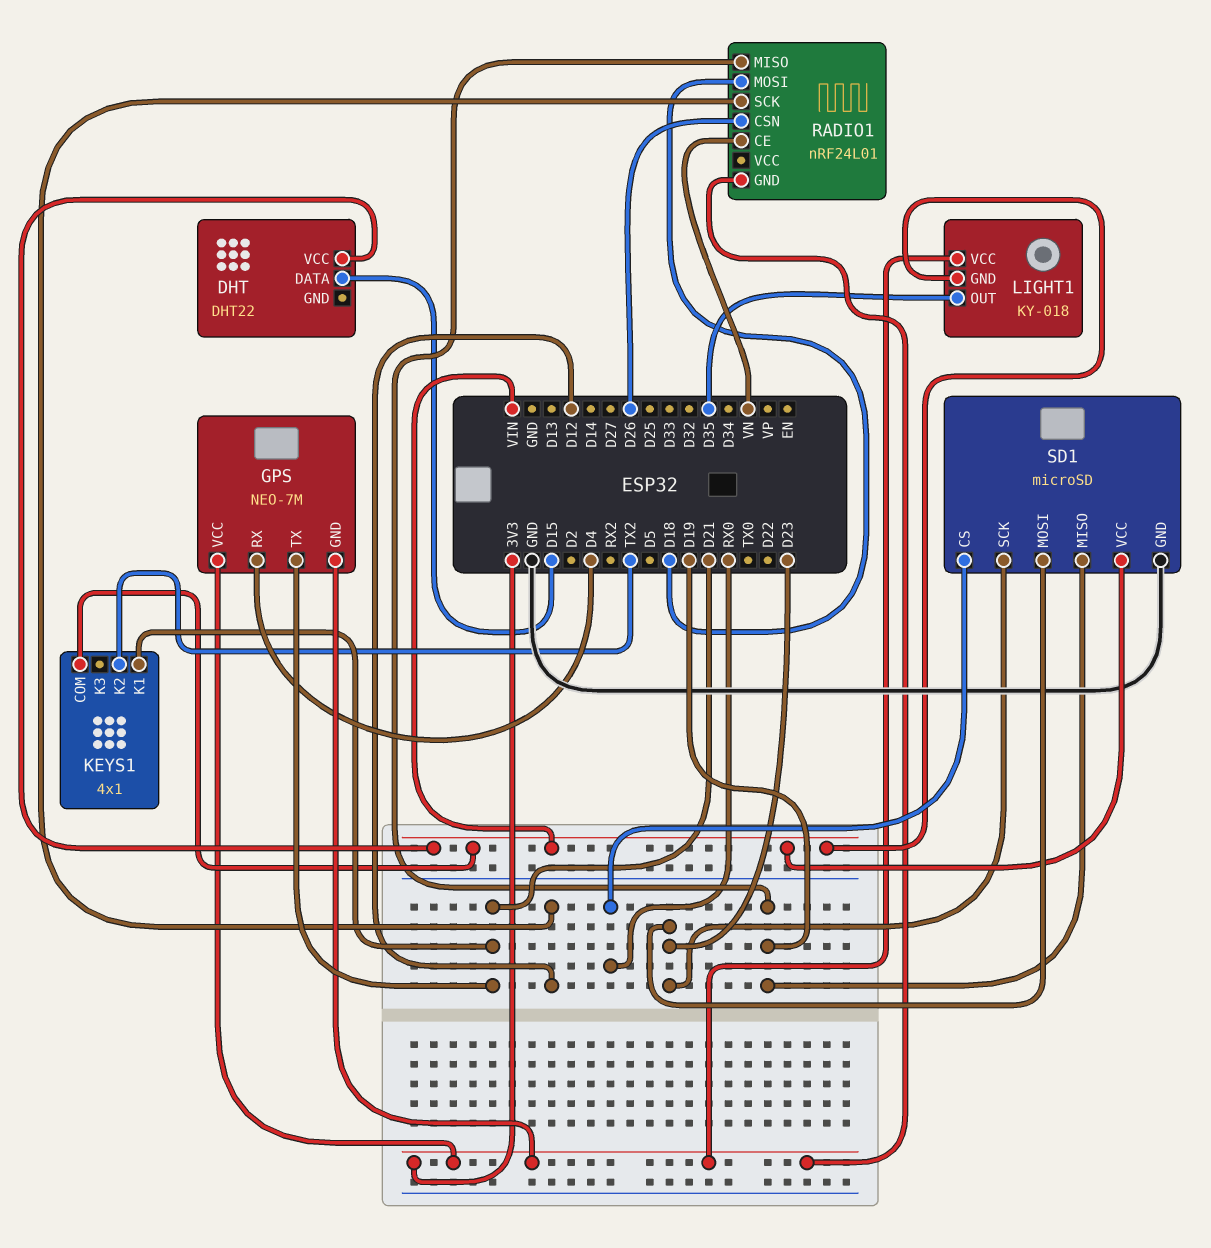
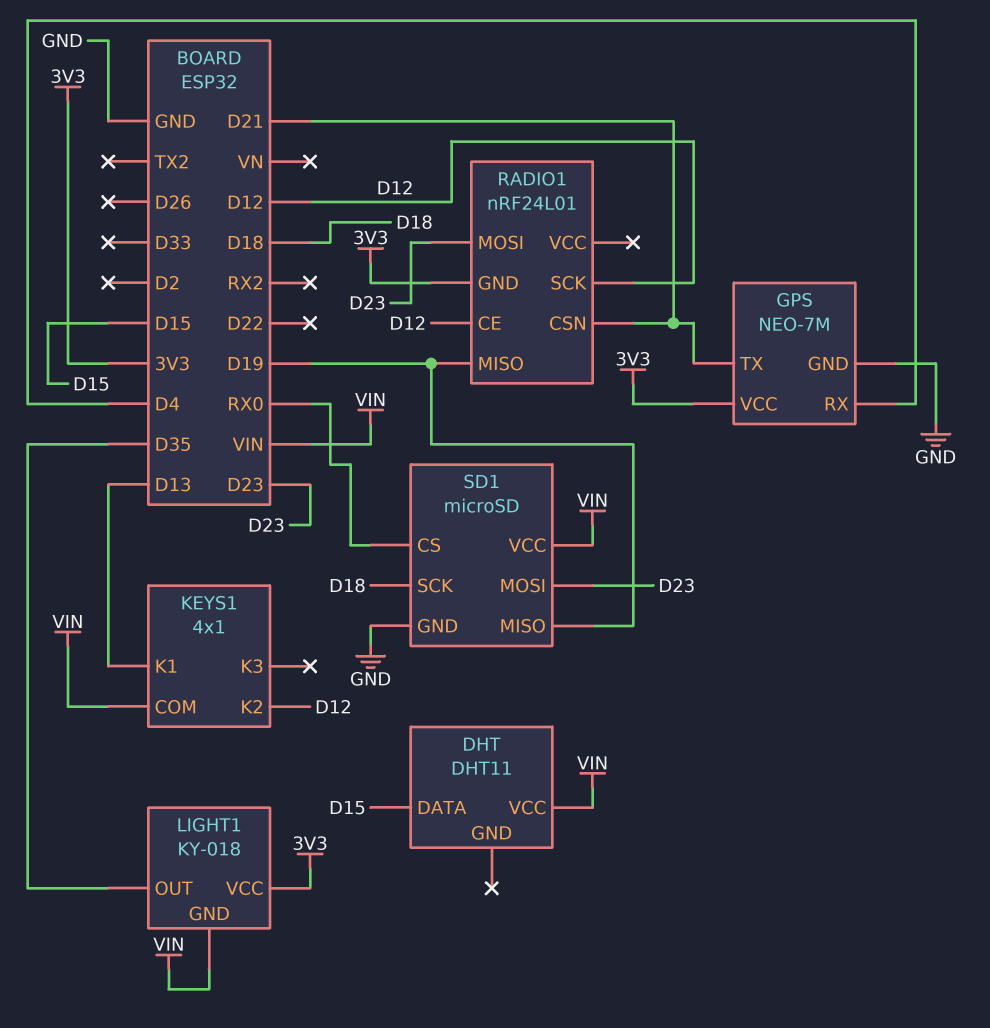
DHT: DHT22 -> DHT11
GPS pin GND: 3V3 -> GND
KEYS1 pin K1: D21 -> D13
KEYS1 pin K2: TX2 -> D12
RADIO1 pin CE: VN -> D12
RADIO1 pin CSN: D26 -> D21
RADIO1 pin MOSI: D18 -> D23
SD1 pin SCK: D23 -> D18

